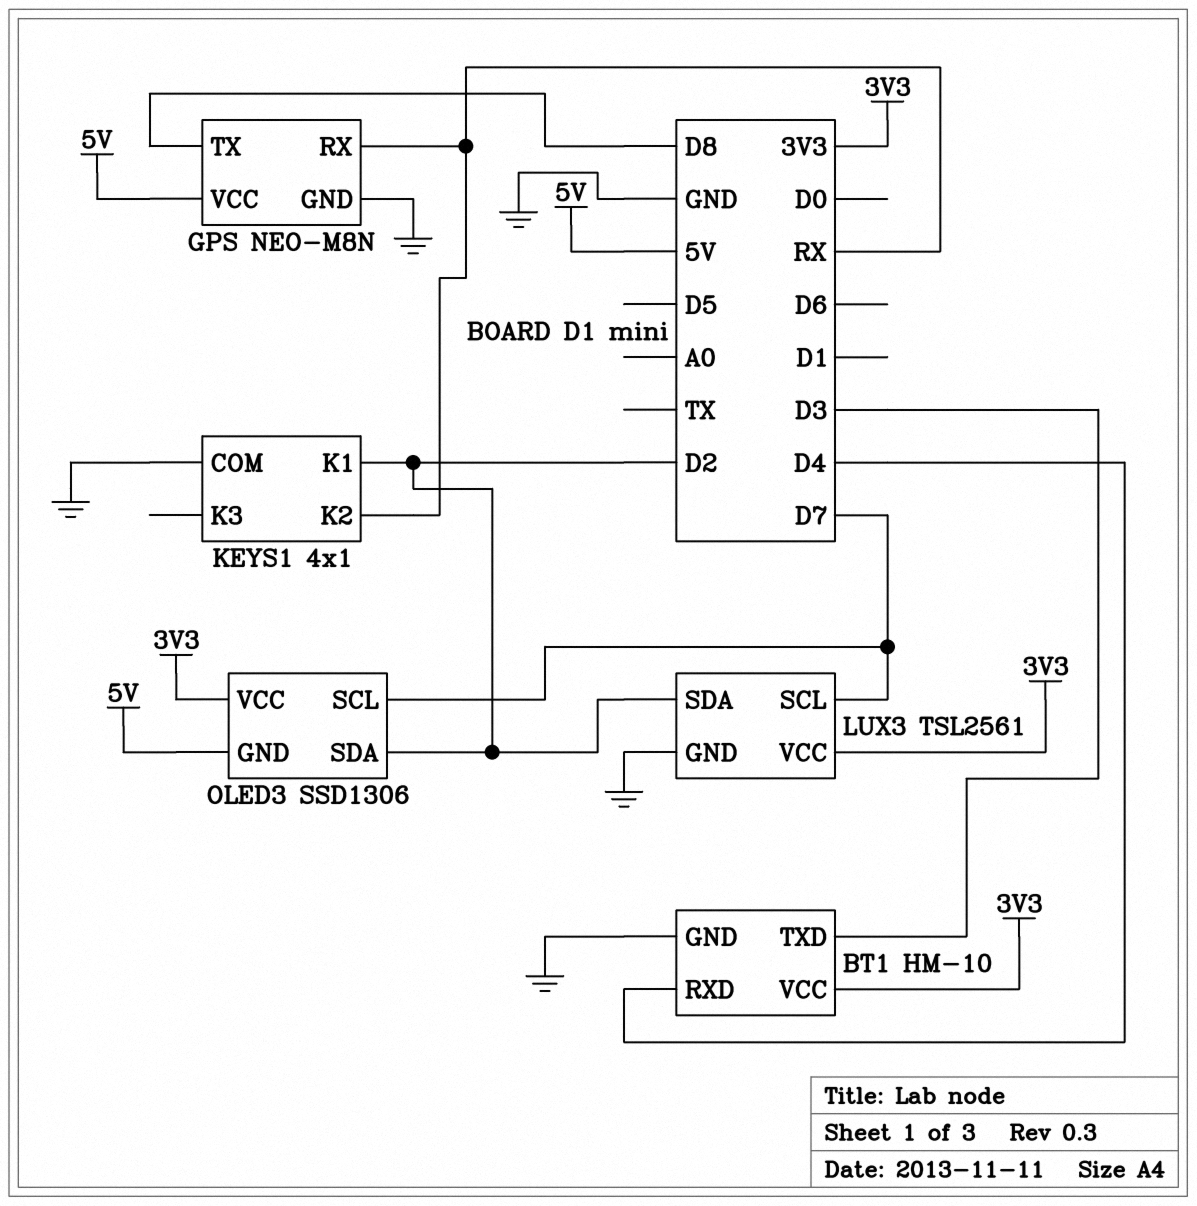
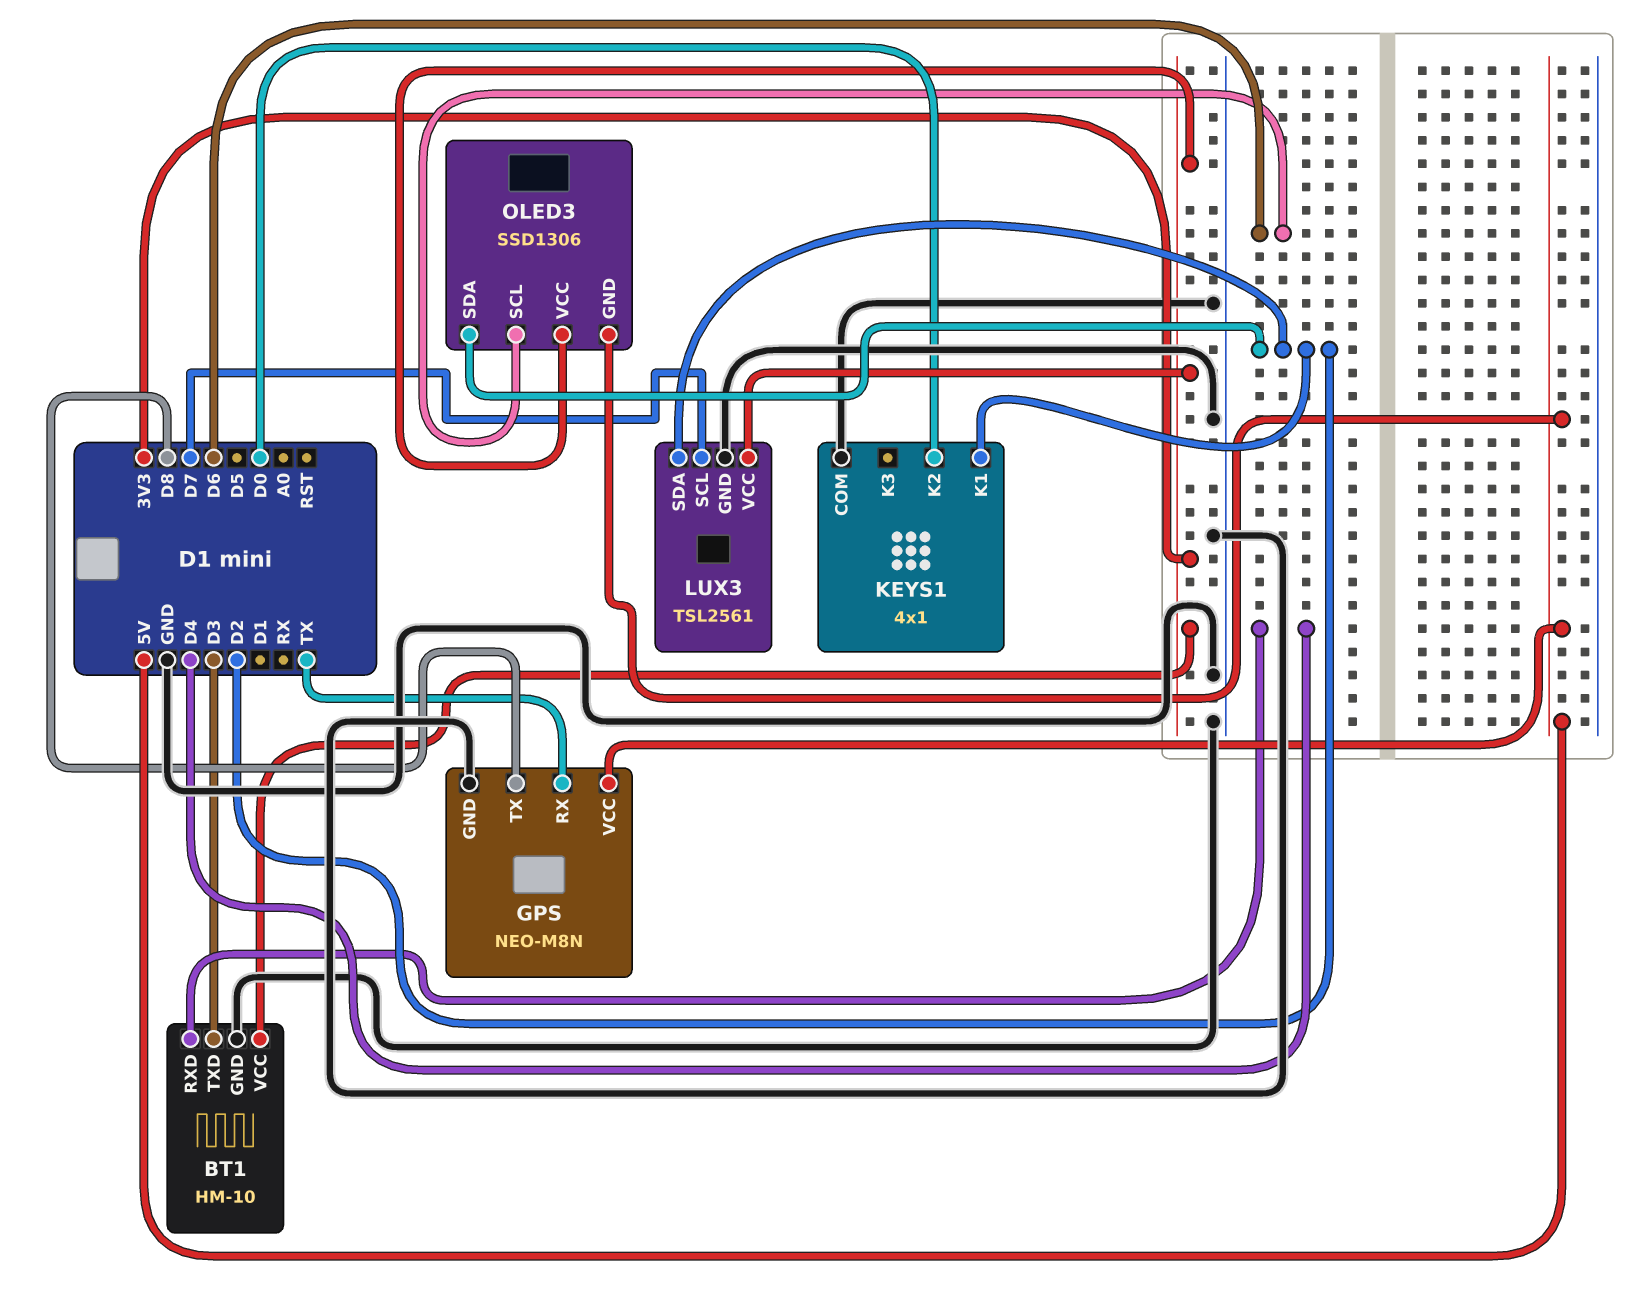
GPS pin RX: RX -> TX
KEYS1 pin K2: RX -> D0
OLED3 pin SCL: D7 -> D6

